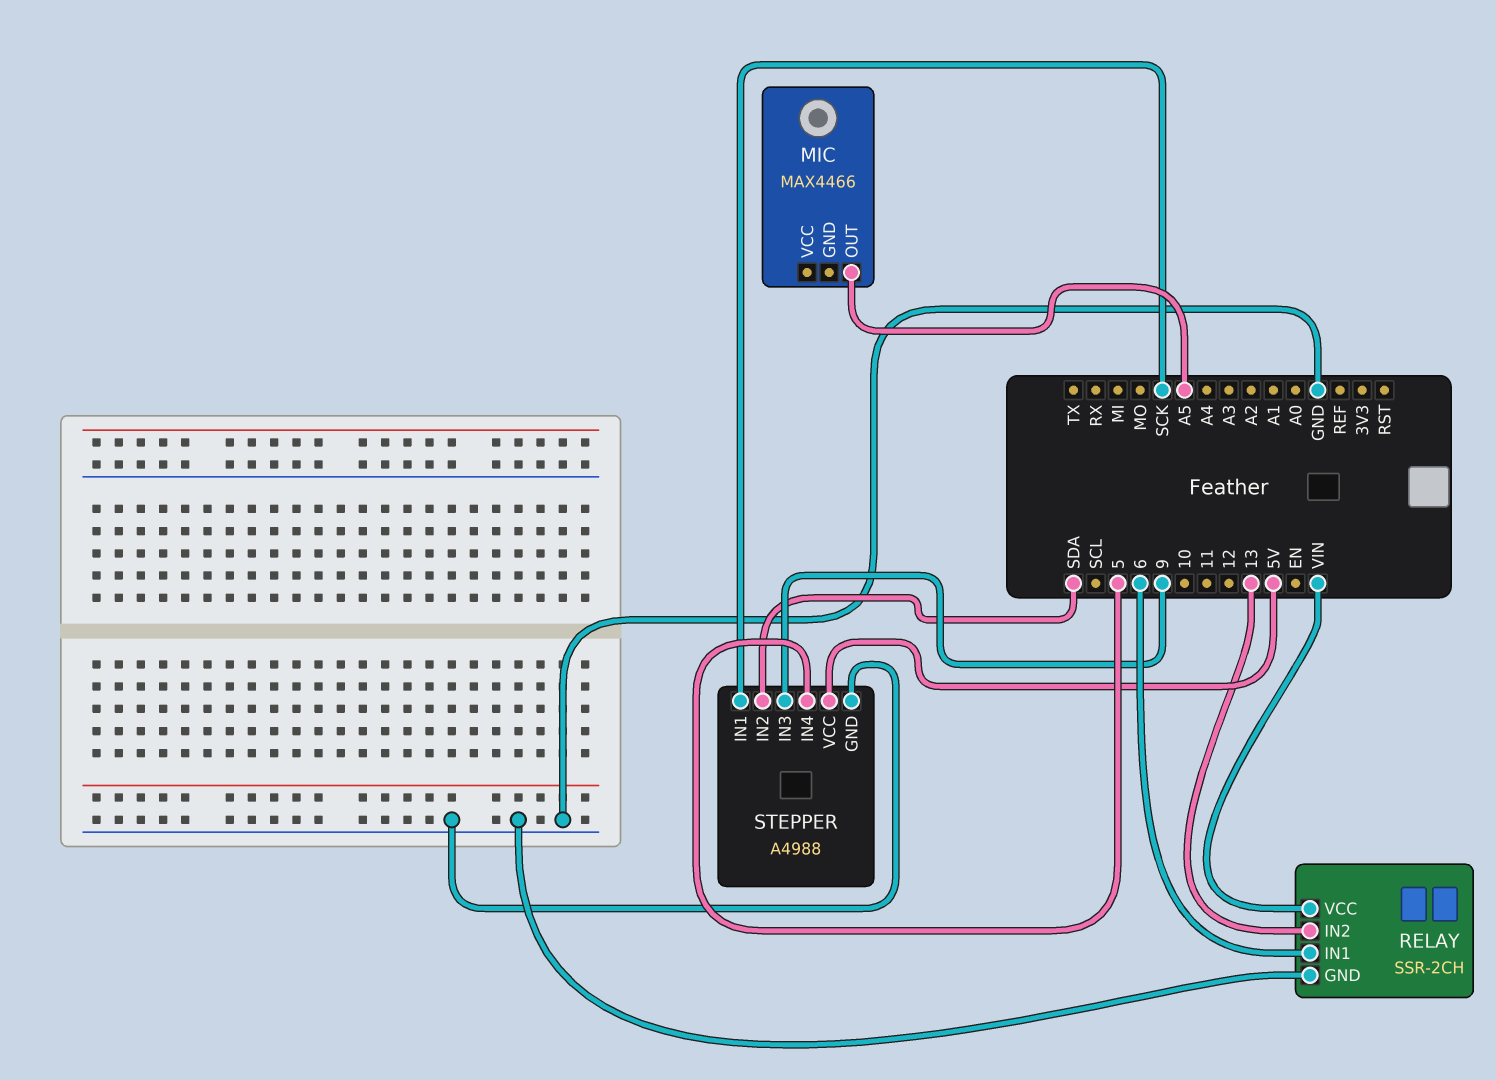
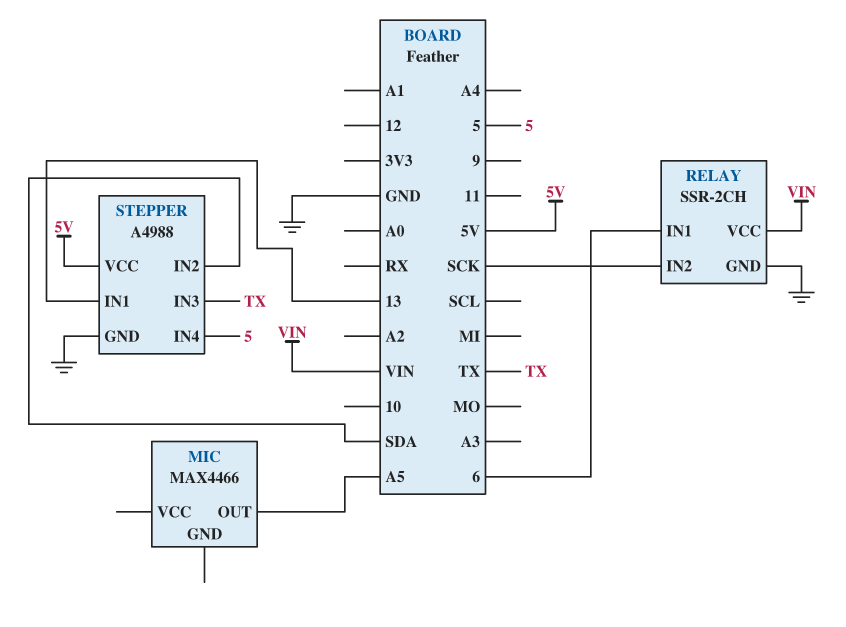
RELAY pin IN2: 13 -> SCK
STEPPER pin IN1: SCK -> 13
STEPPER pin IN3: 9 -> TX

